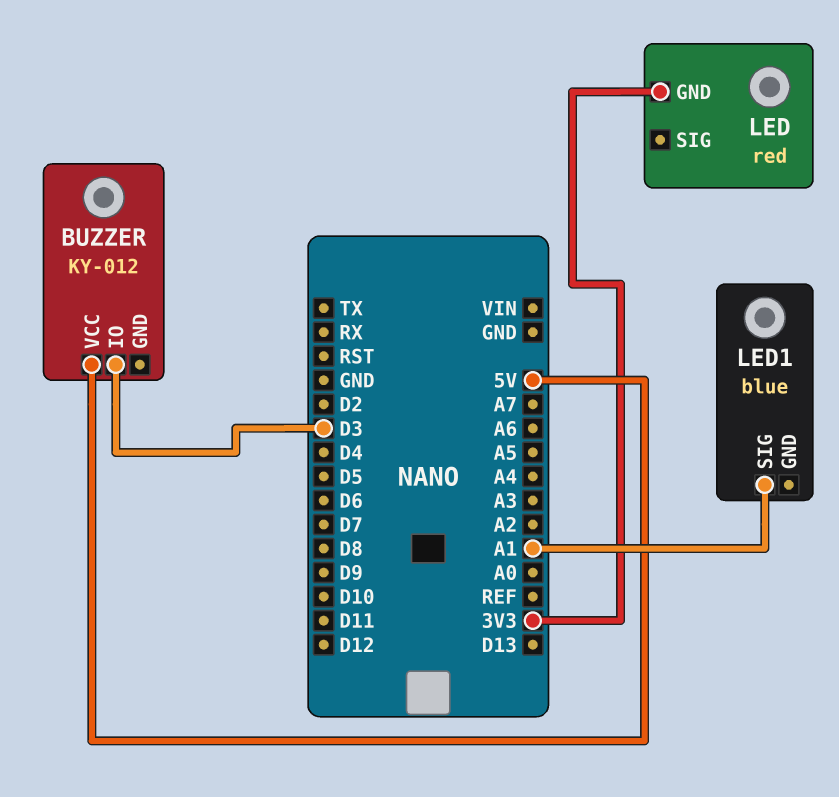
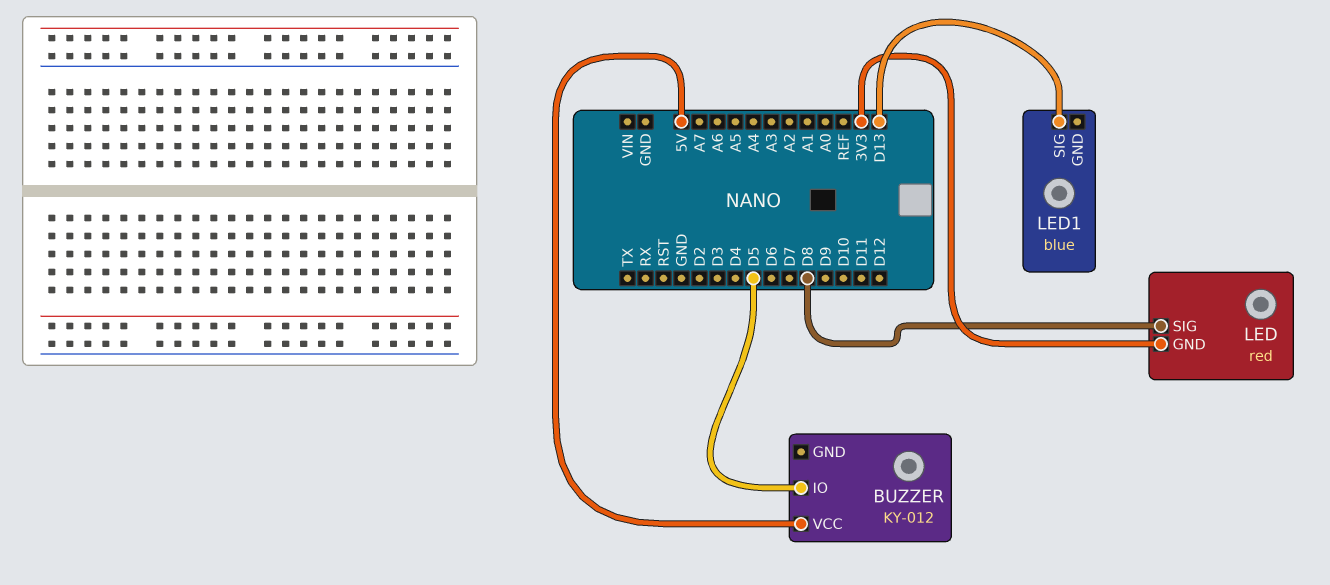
BUZZER pin IO: D3 -> D5
LED pin SIG: none -> D8
LED1 pin SIG: A1 -> D13

